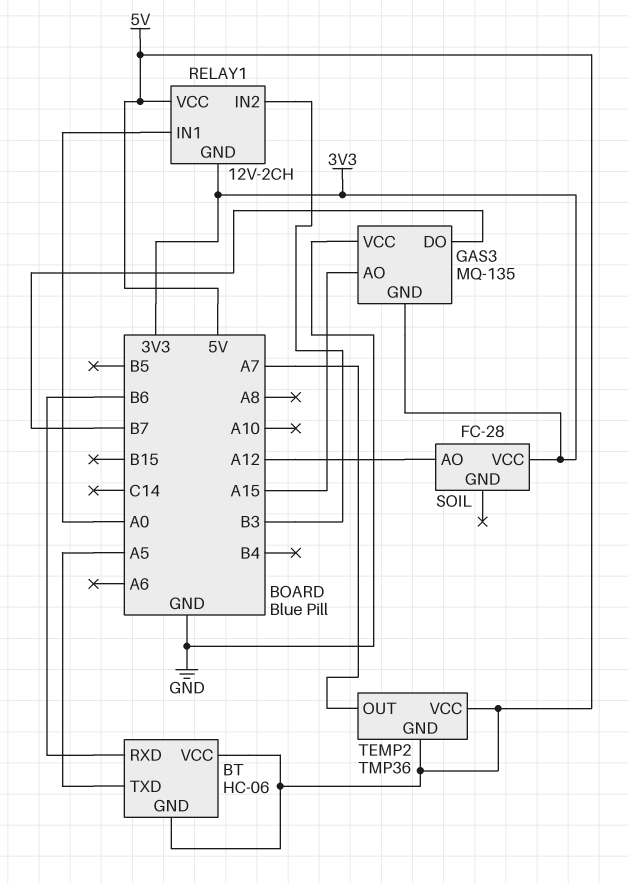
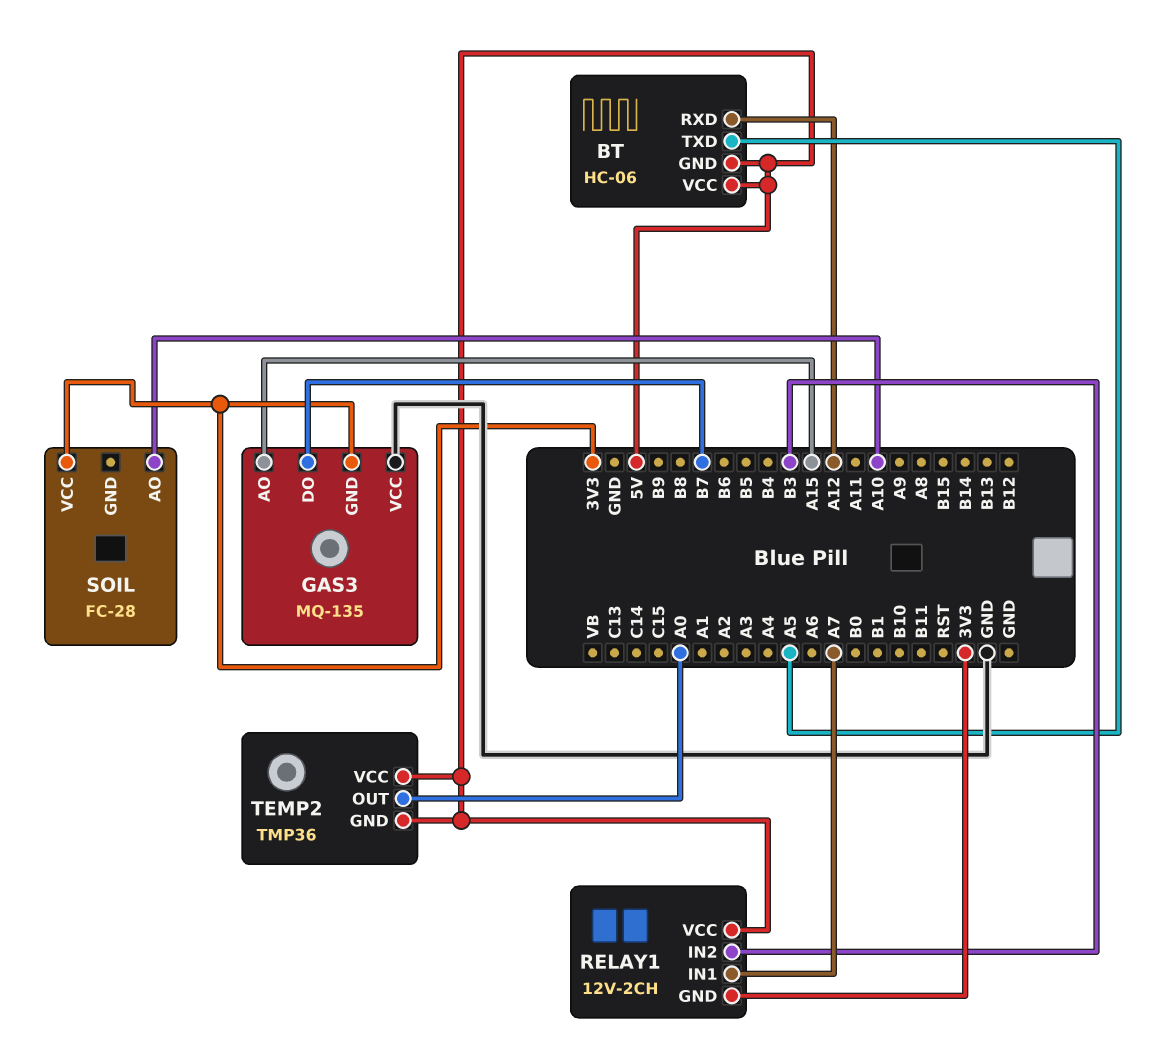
BT pin RXD: B6 -> A12
RELAY1 pin IN1: A0 -> A7
SOIL pin AO: A12 -> A10
TEMP2 pin OUT: A7 -> A0

